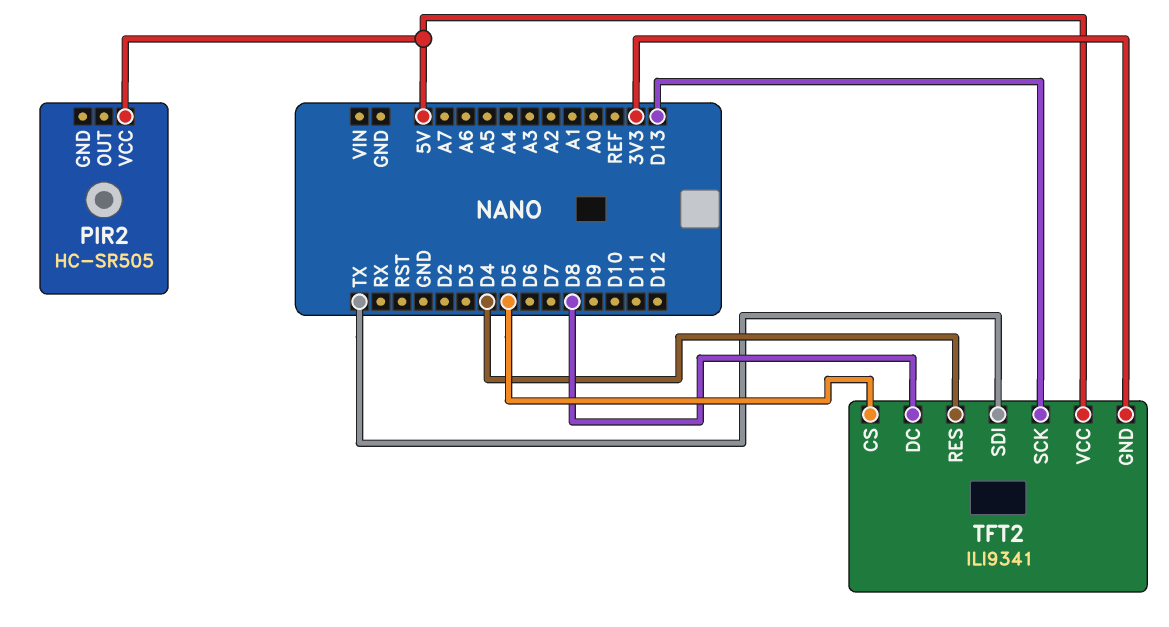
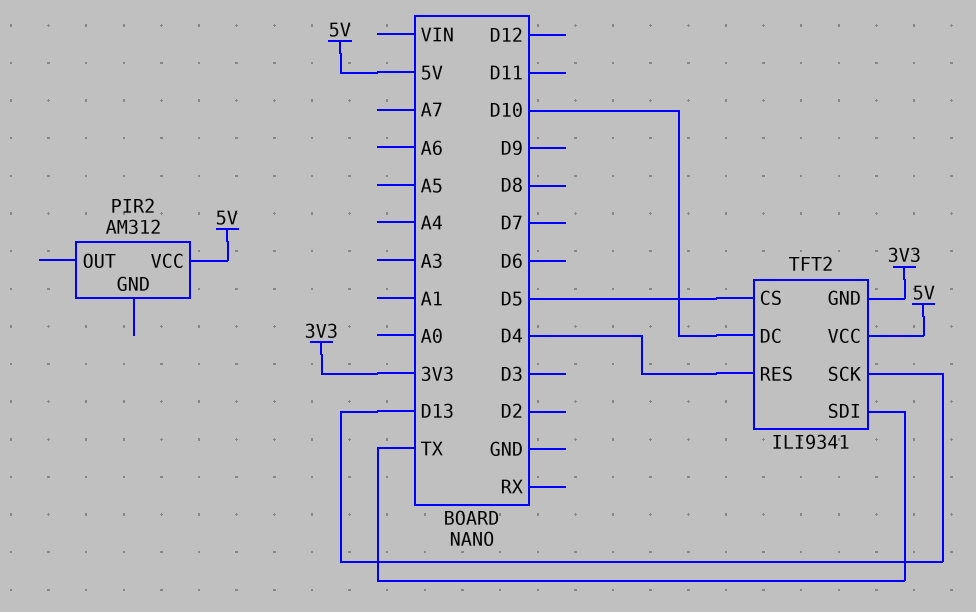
PIR2: HC-SR505 -> AM312
TFT2 pin DC: D8 -> D10

